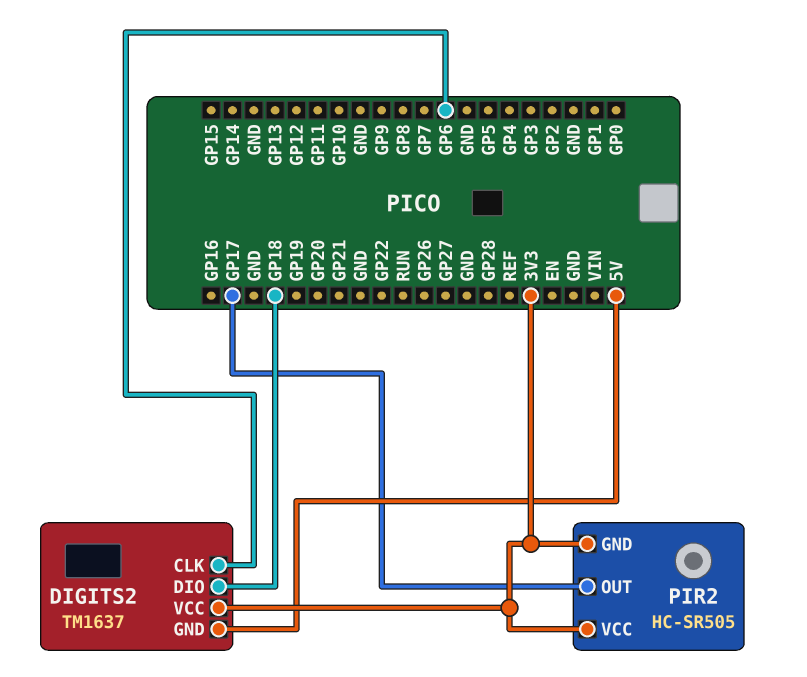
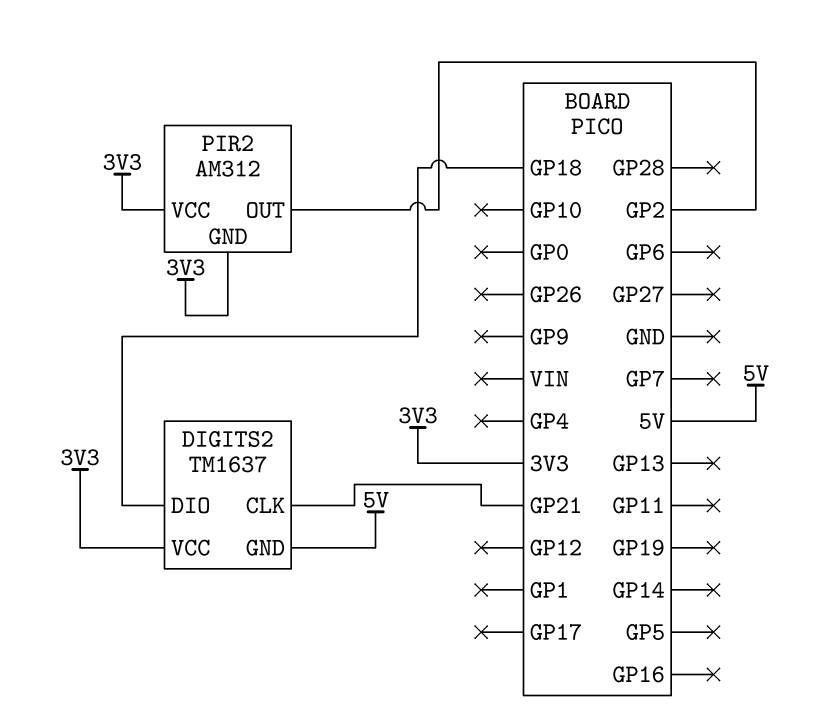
DIGITS2 pin CLK: GP6 -> GP21
PIR2: HC-SR505 -> AM312
PIR2 pin OUT: GP17 -> GP2

